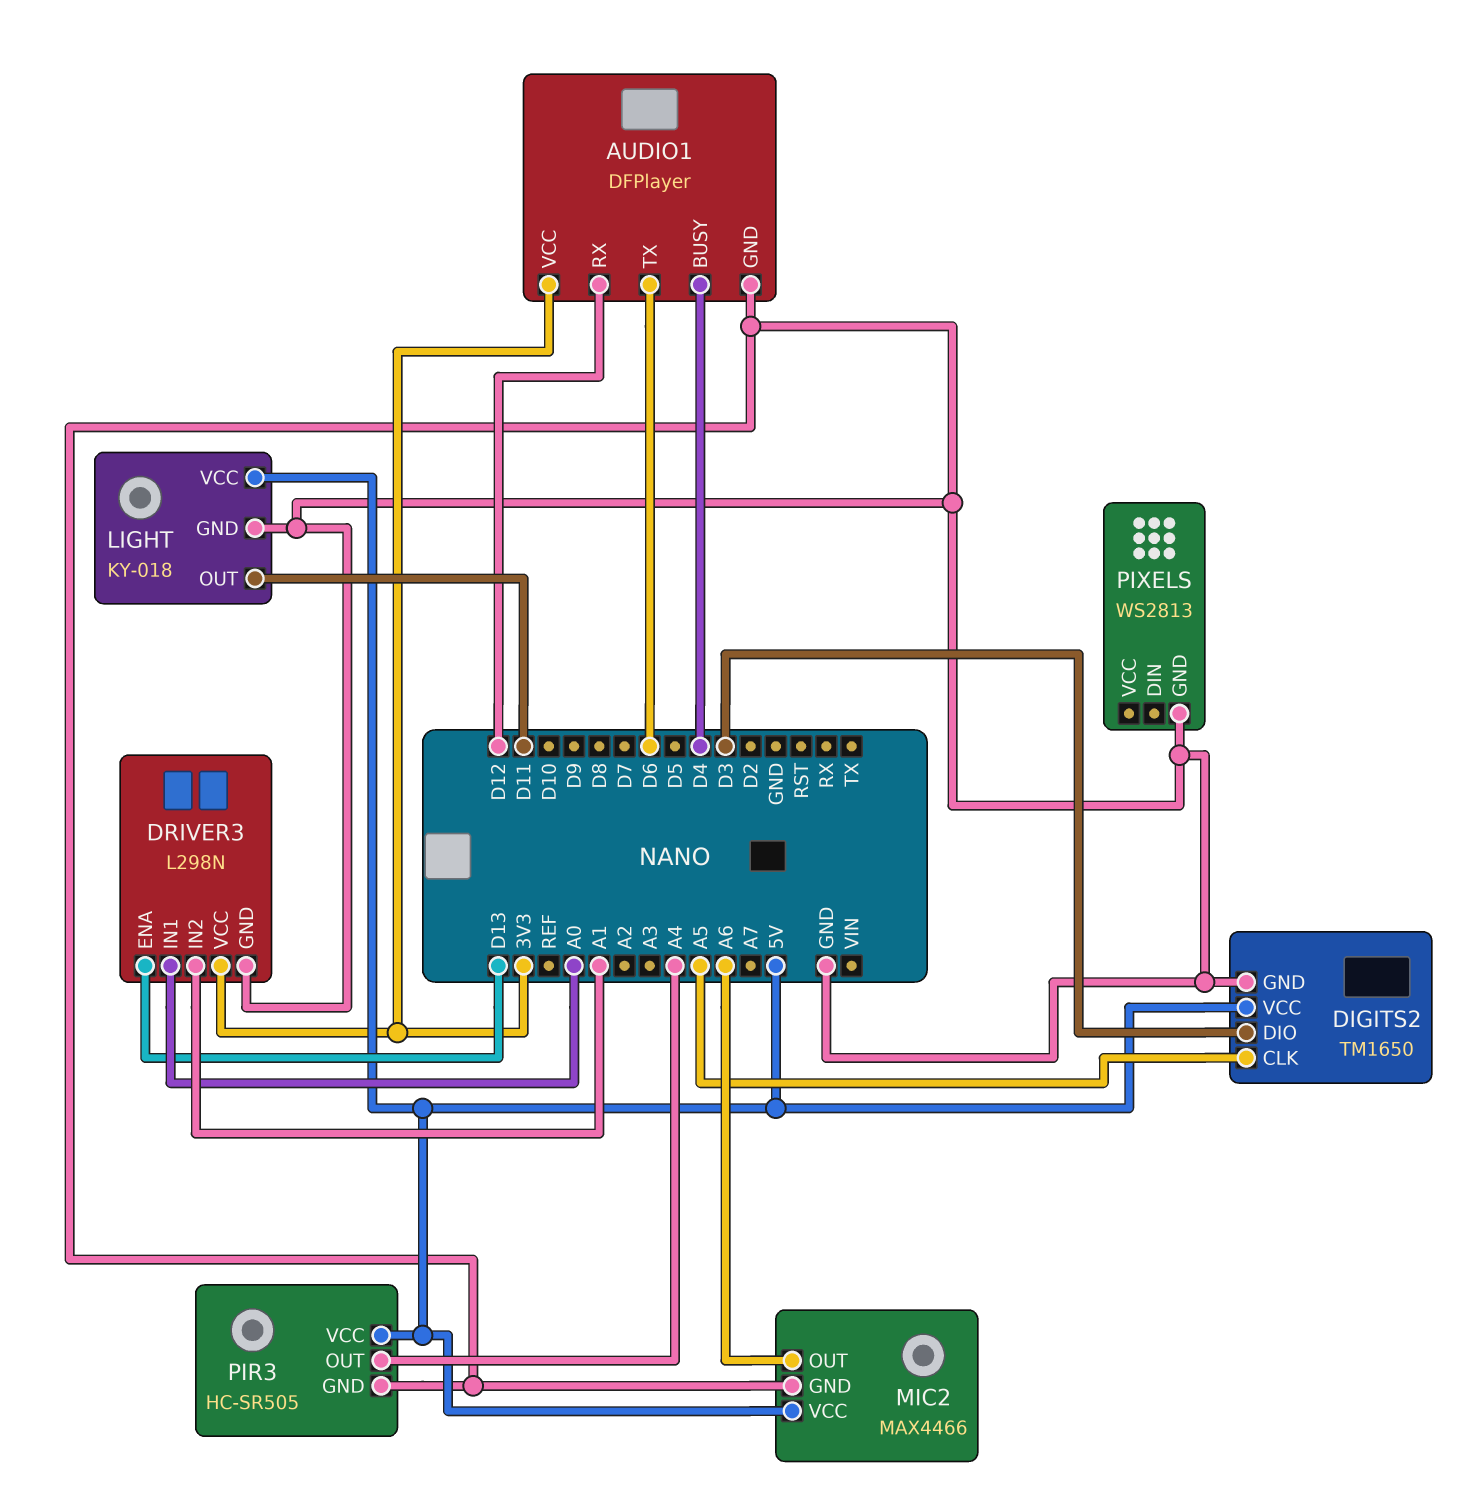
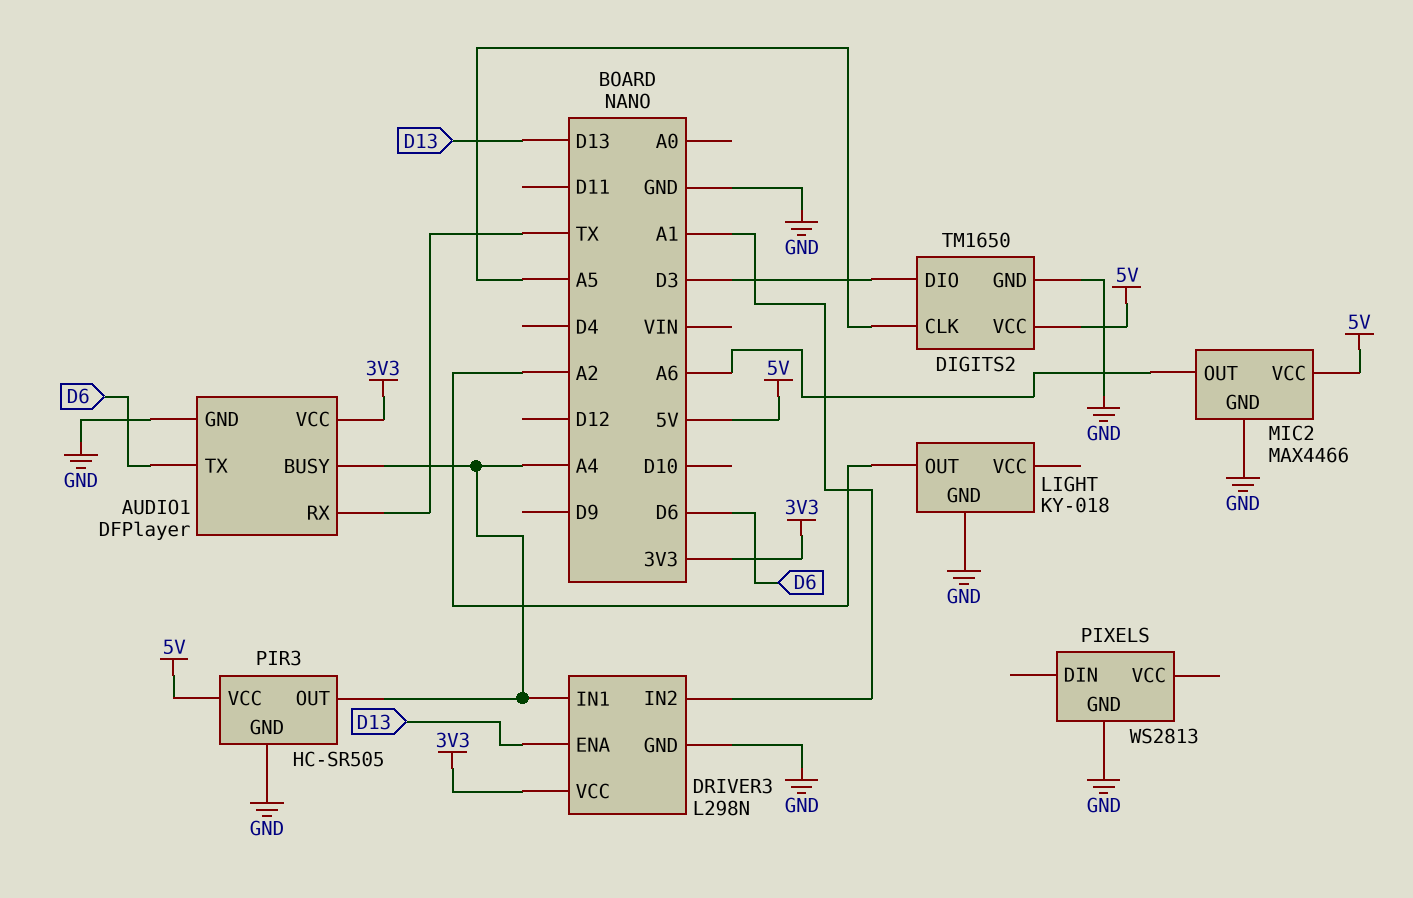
AUDIO1 pin BUSY: D4 -> A4
AUDIO1 pin RX: D12 -> TX
DRIVER3 pin IN1: A0 -> A4
LIGHT pin OUT: D11 -> A2
LIGHT pin VCC: 5V -> none

